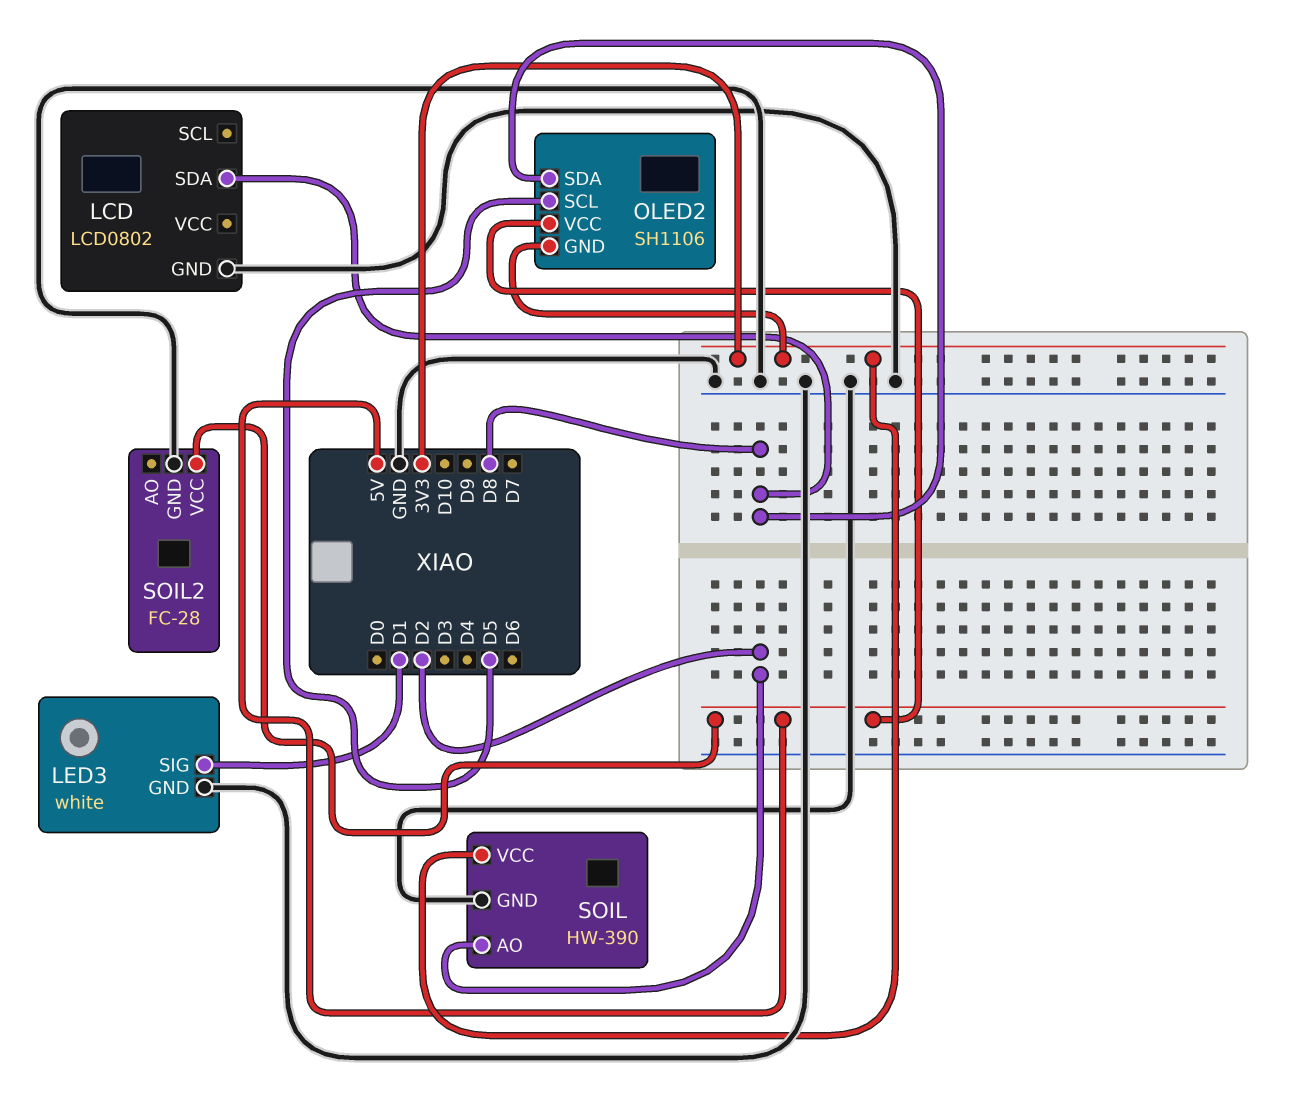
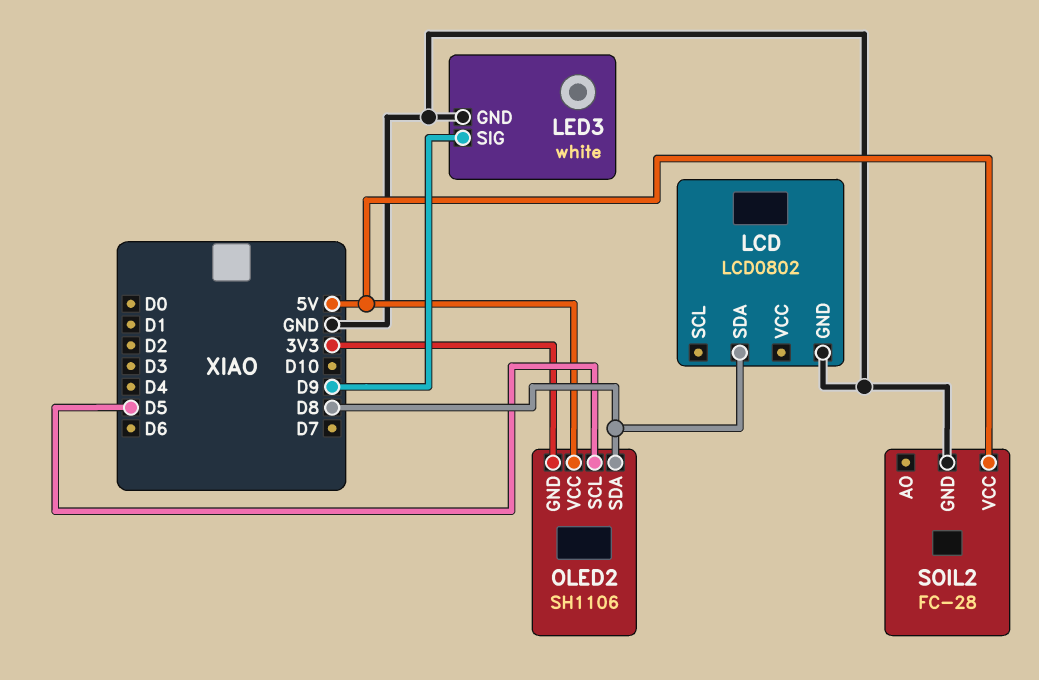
LED3 pin SIG: D1 -> D9
SOIL: HW-390 -> none
SOIL pin AO: D2 -> none
SOIL pin GND: GND -> none
SOIL pin VCC: 3V3 -> none

